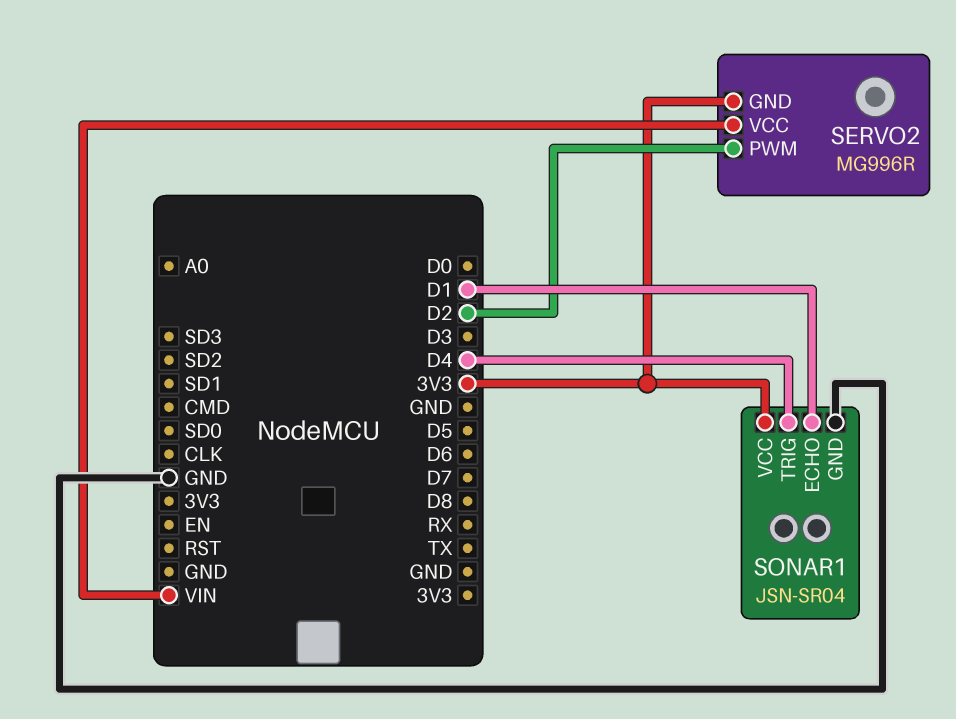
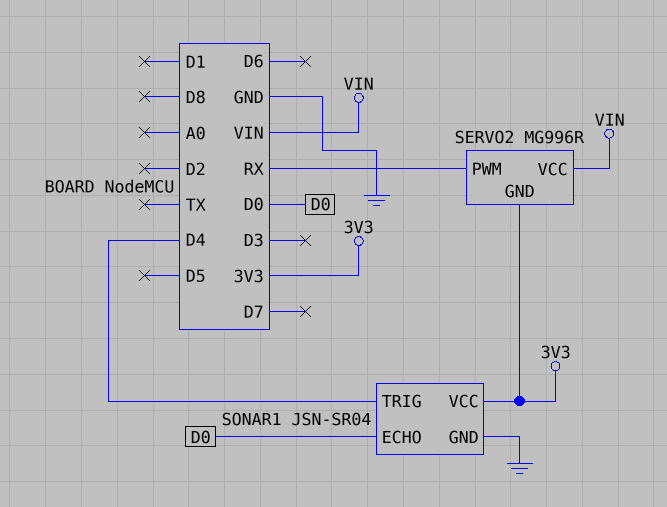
SERVO2 pin PWM: D2 -> RX
SONAR1 pin ECHO: D1 -> D0

